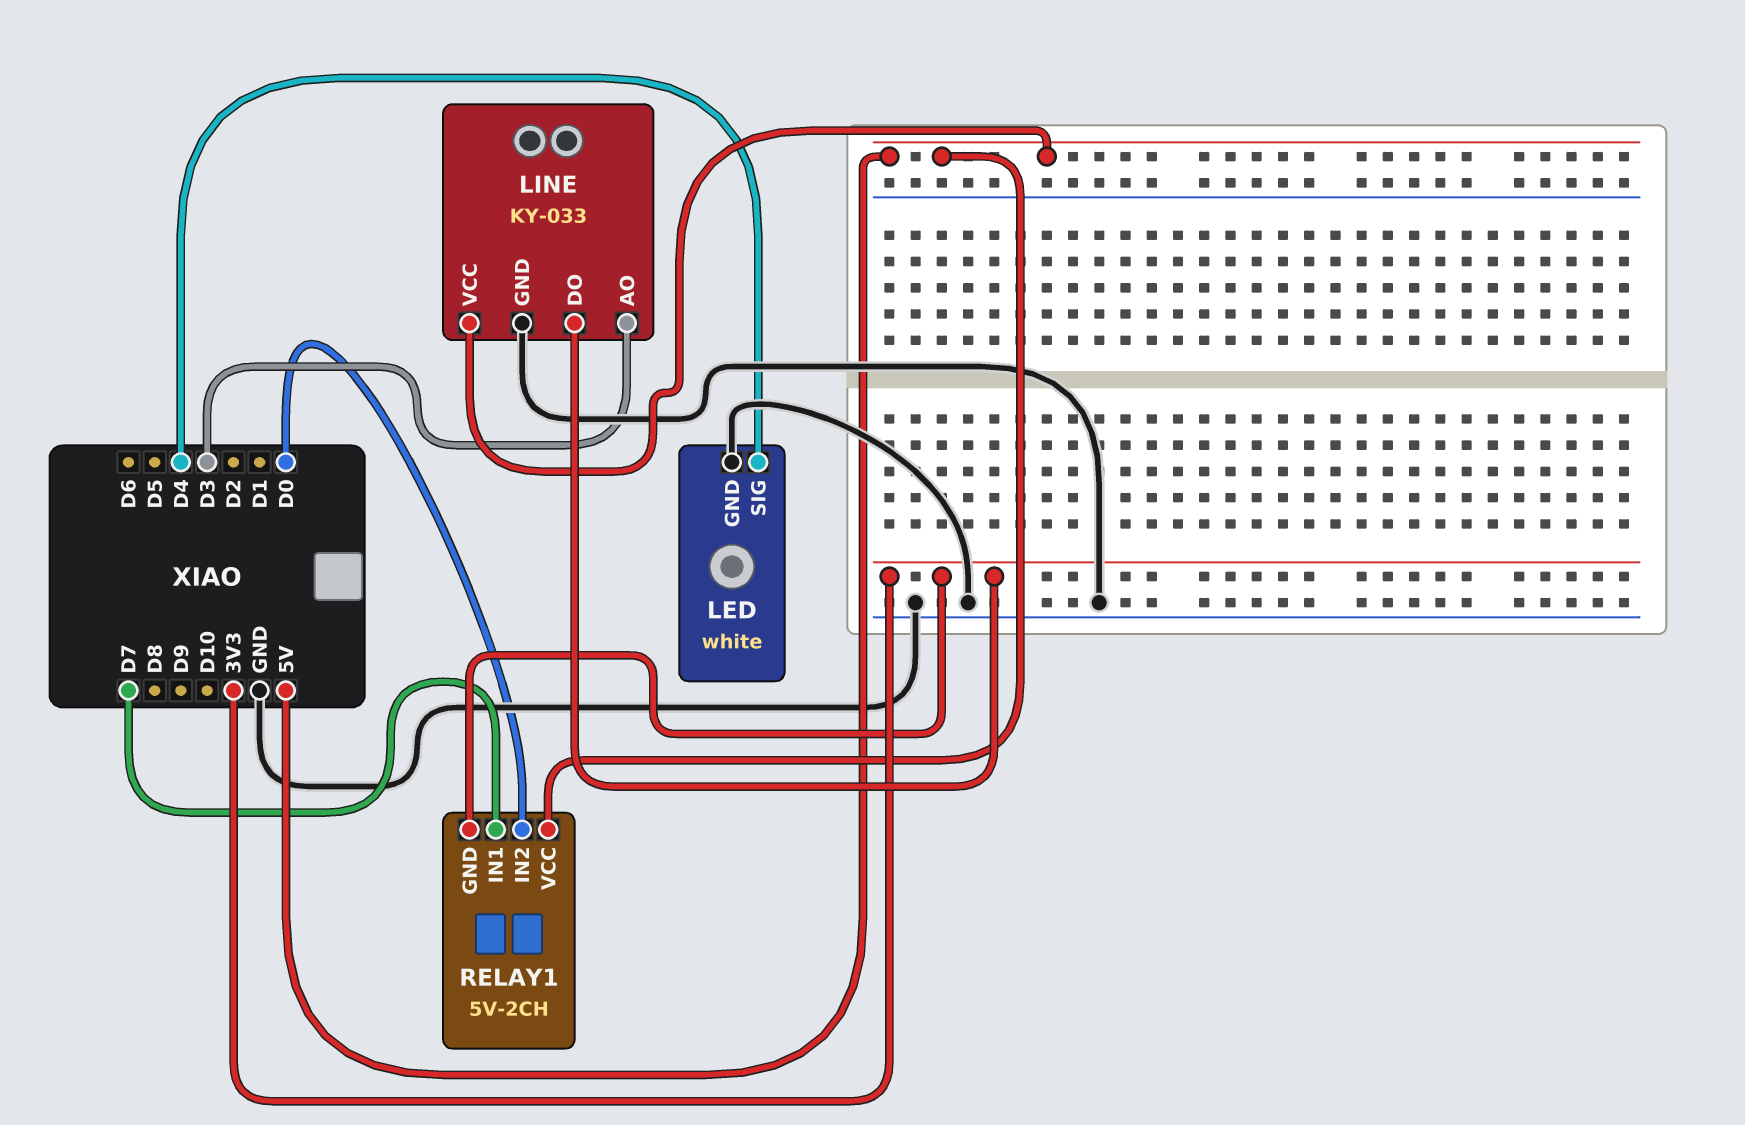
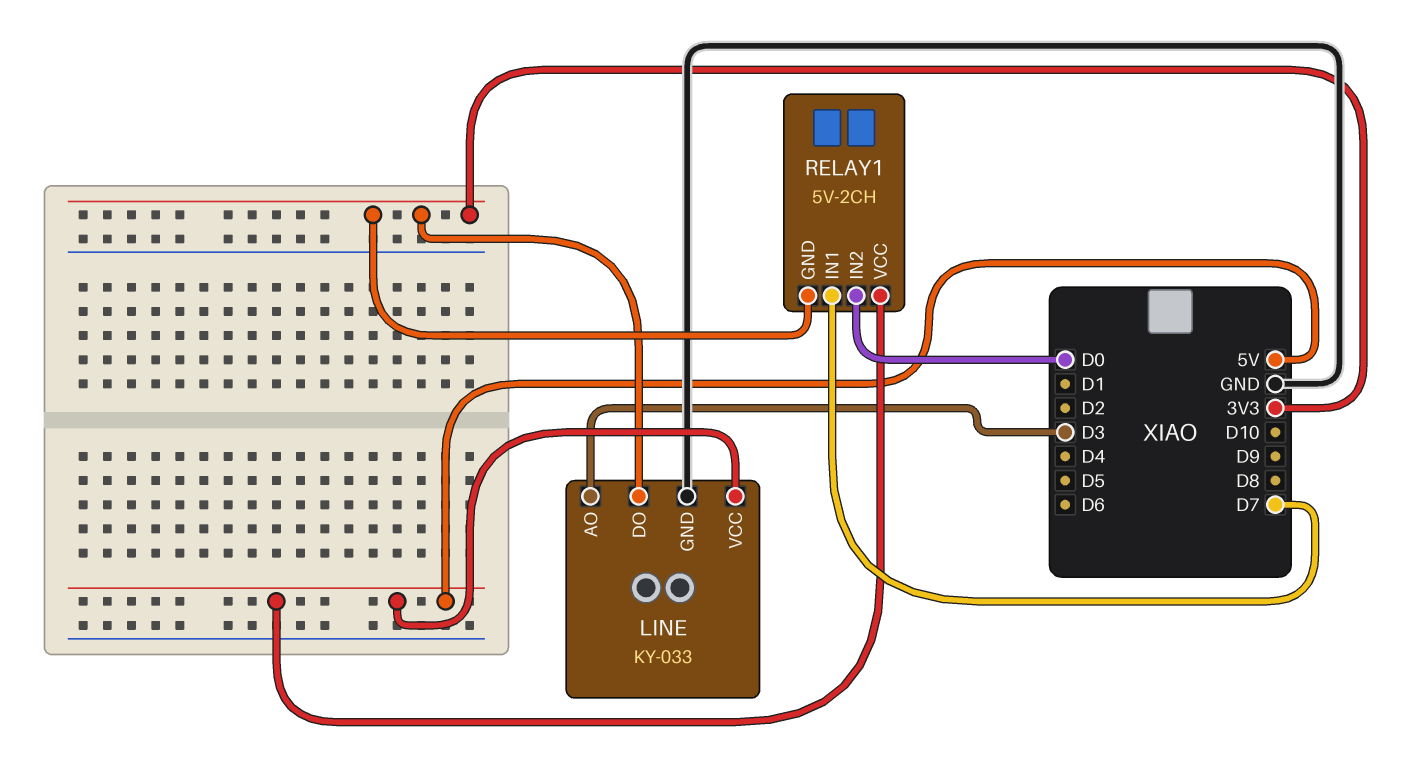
LED: white -> none
LED pin GND: GND -> none
LED pin SIG: D4 -> none

